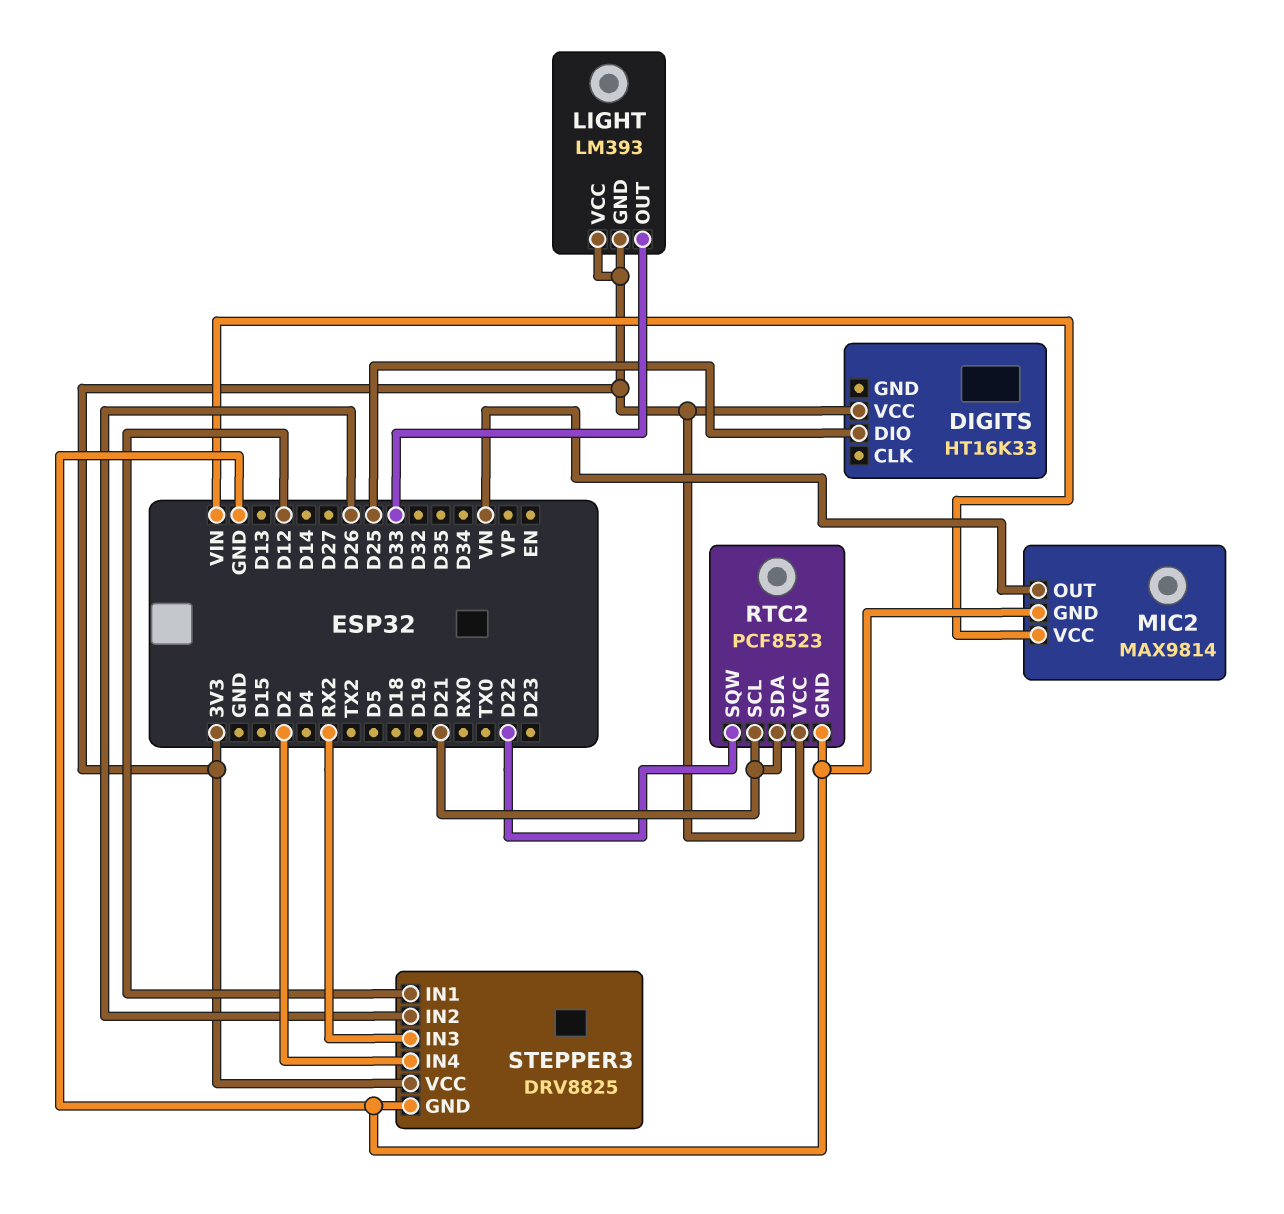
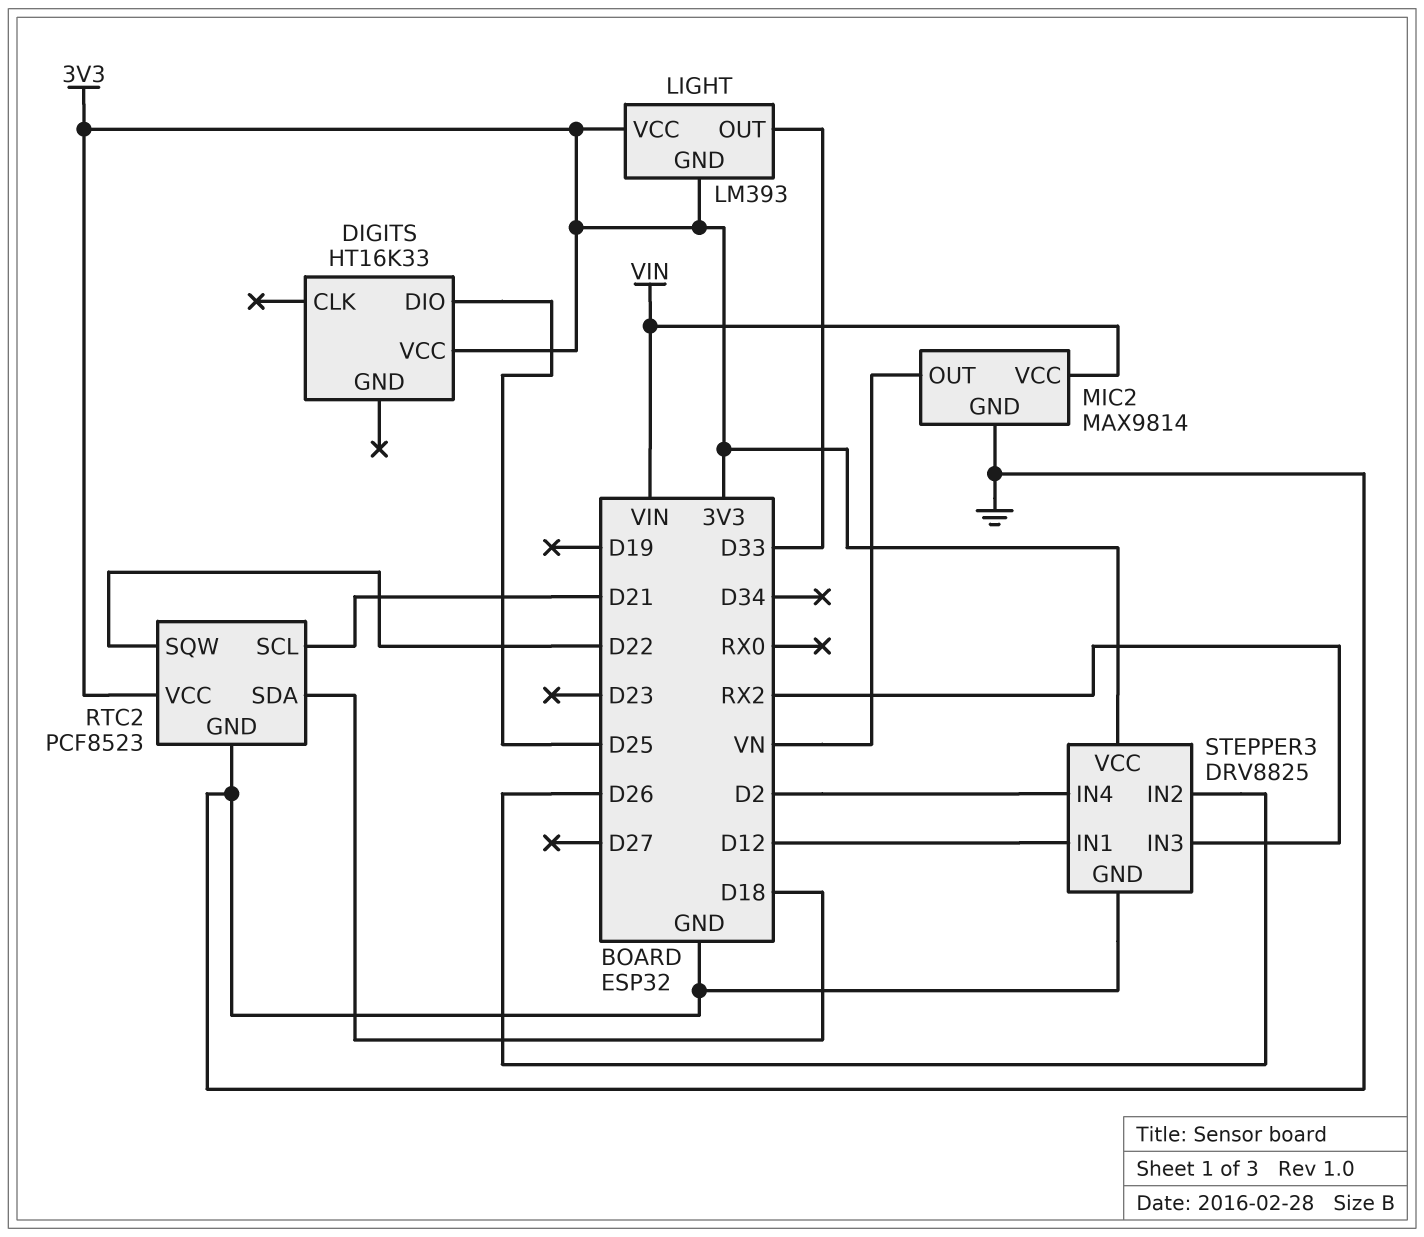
RTC2 pin SDA: D21 -> D18

